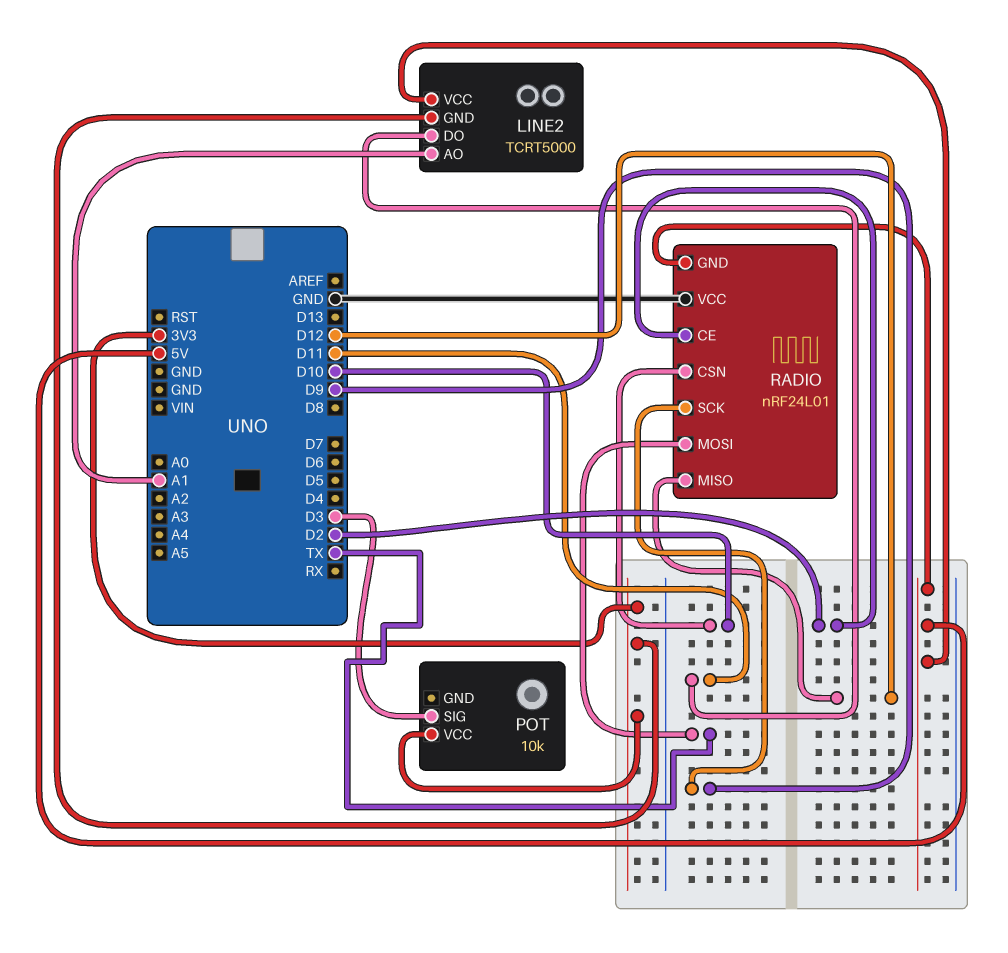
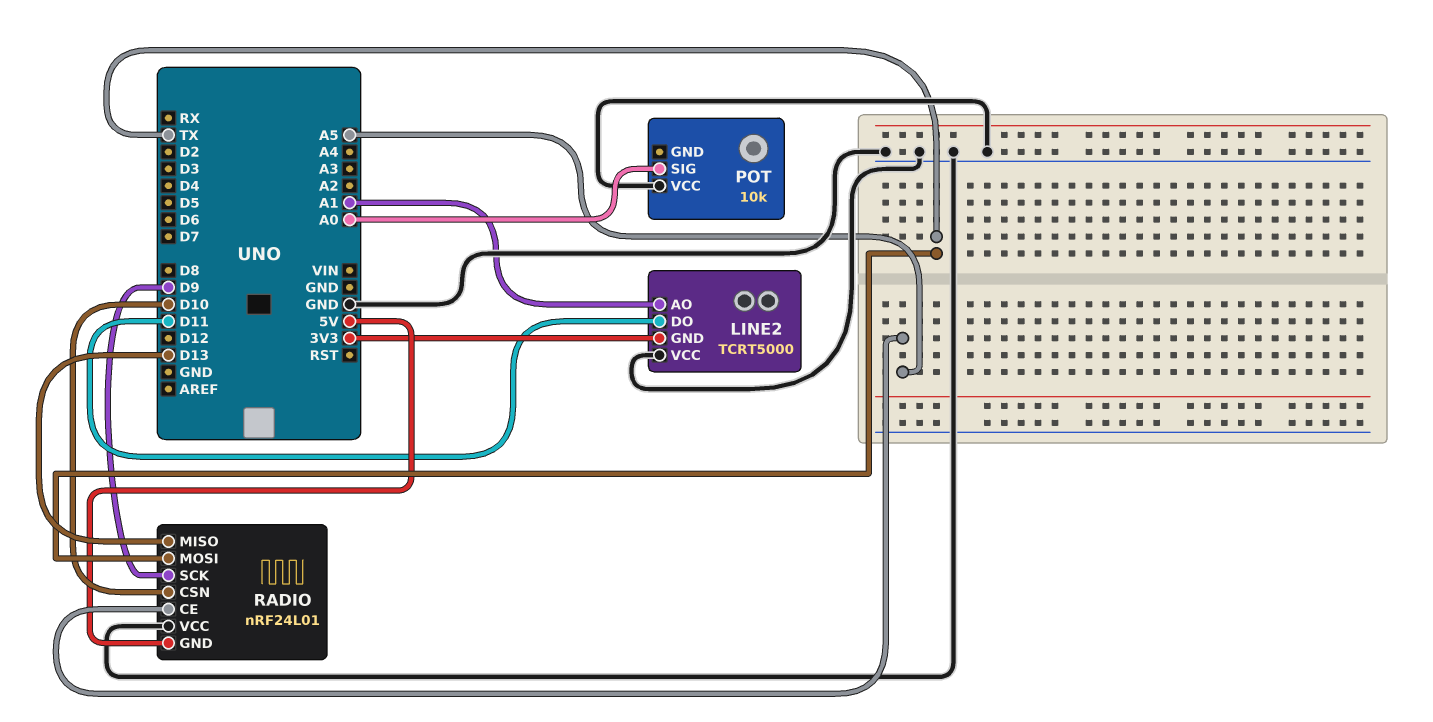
LINE2 pin VCC: 5V -> GND
POT pin SIG: D3 -> A0
POT pin VCC: 3V3 -> GND
RADIO pin CE: D2 -> A5
RADIO pin MISO: D12 -> D13

